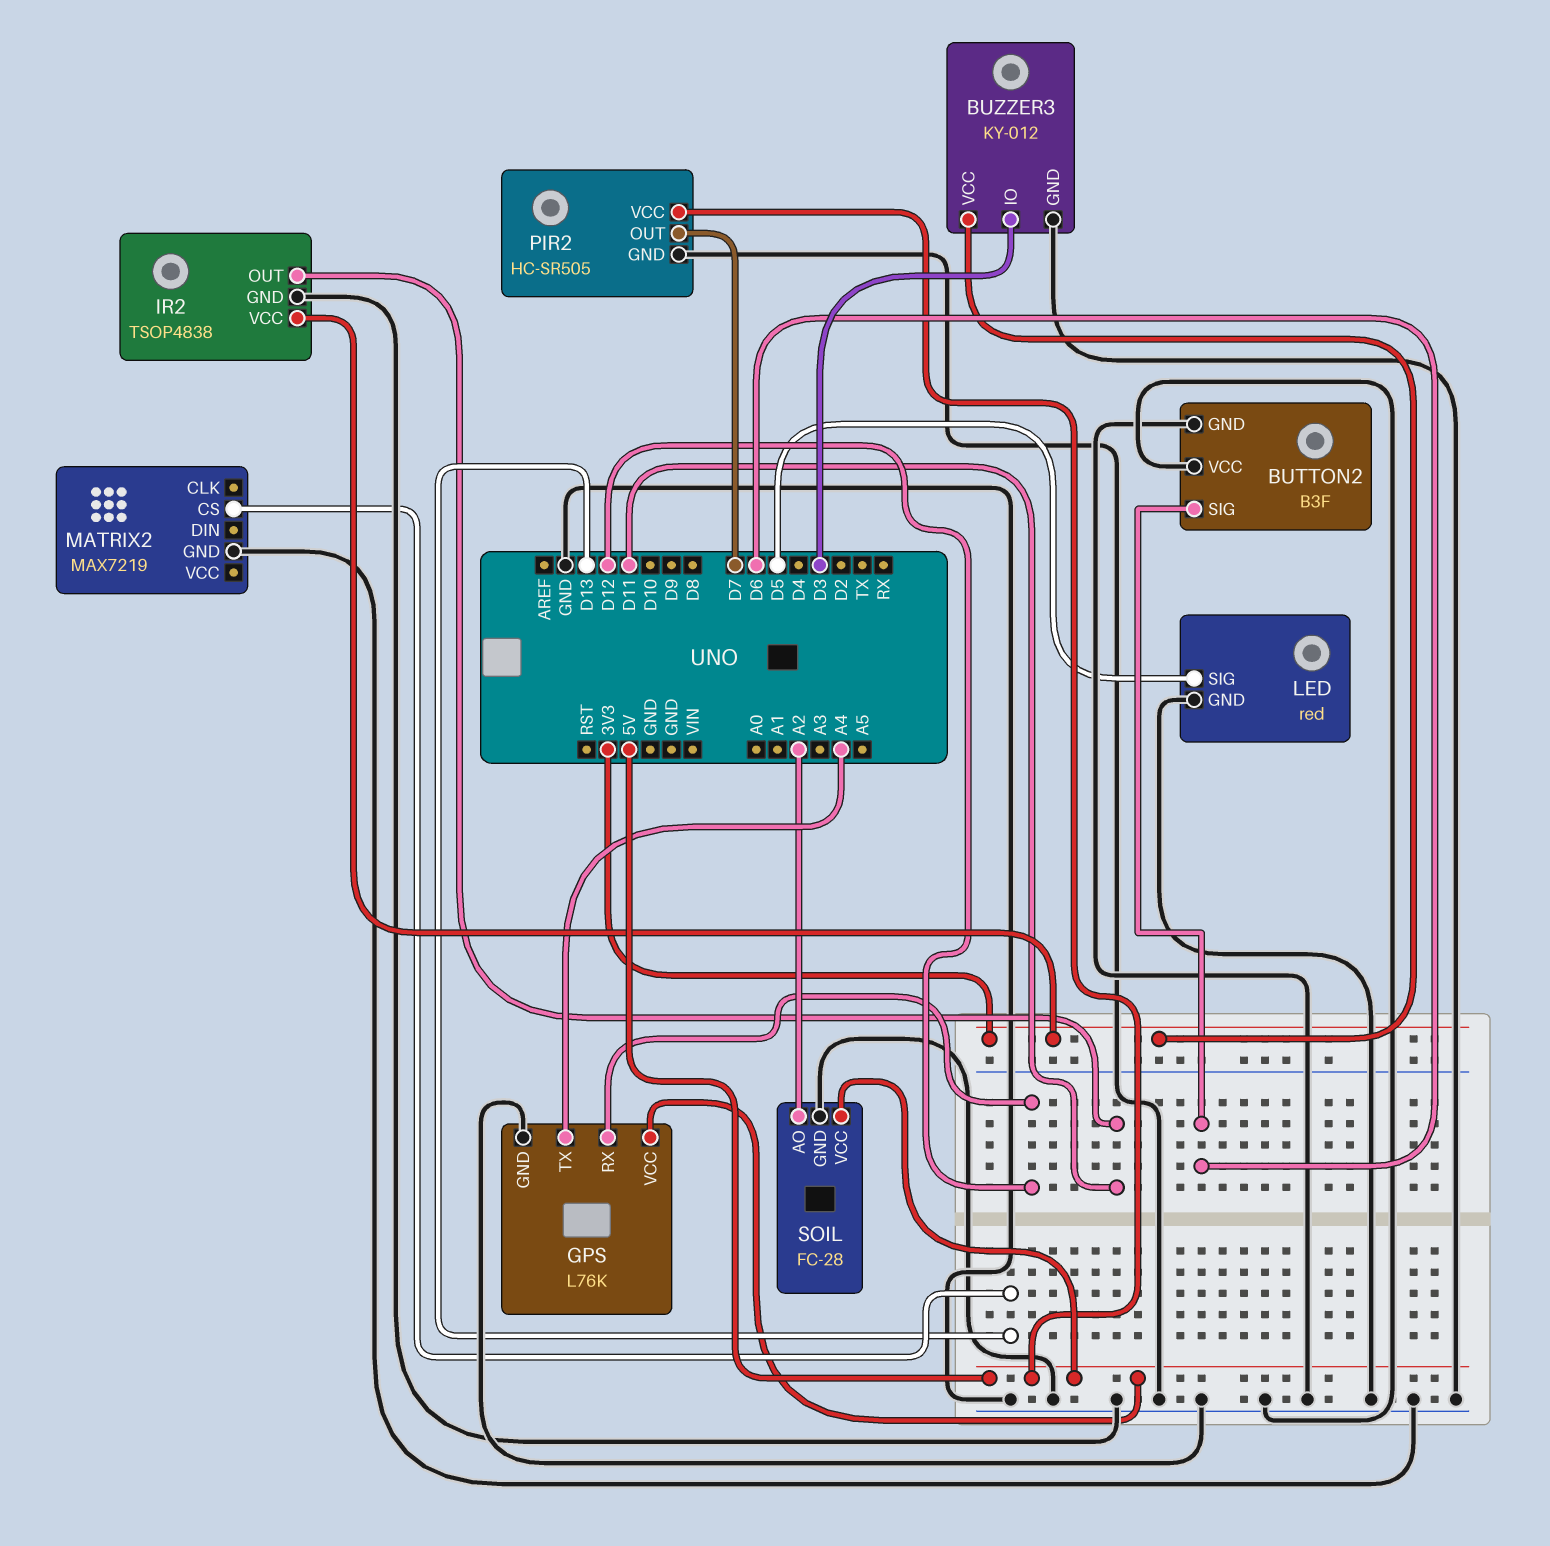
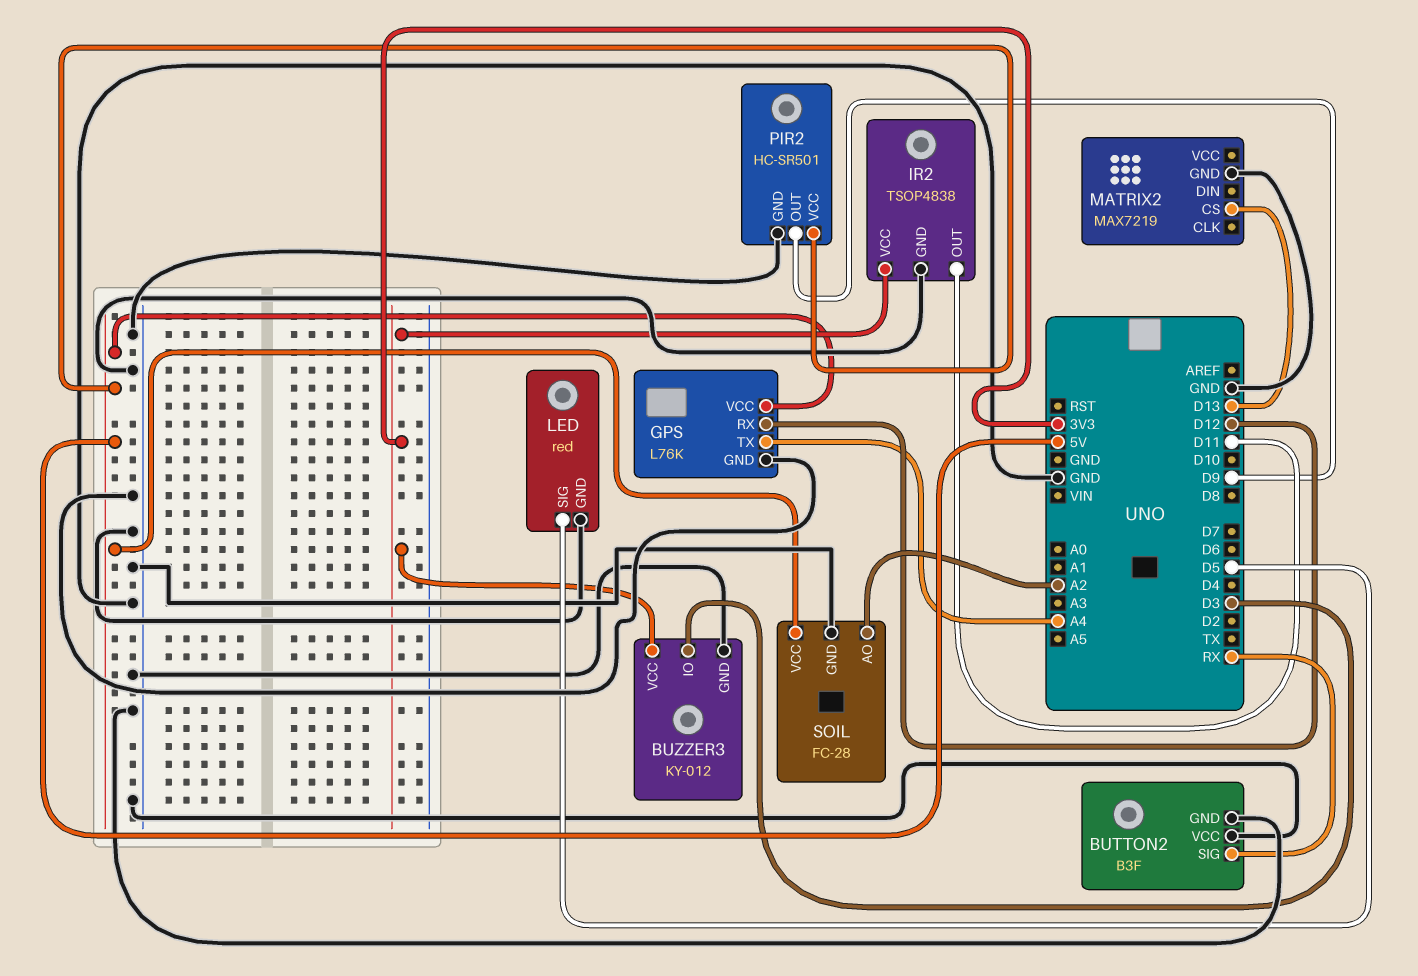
BUTTON2 pin SIG: D6 -> RX
PIR2: HC-SR505 -> HC-SR501
PIR2 pin OUT: D7 -> D9

